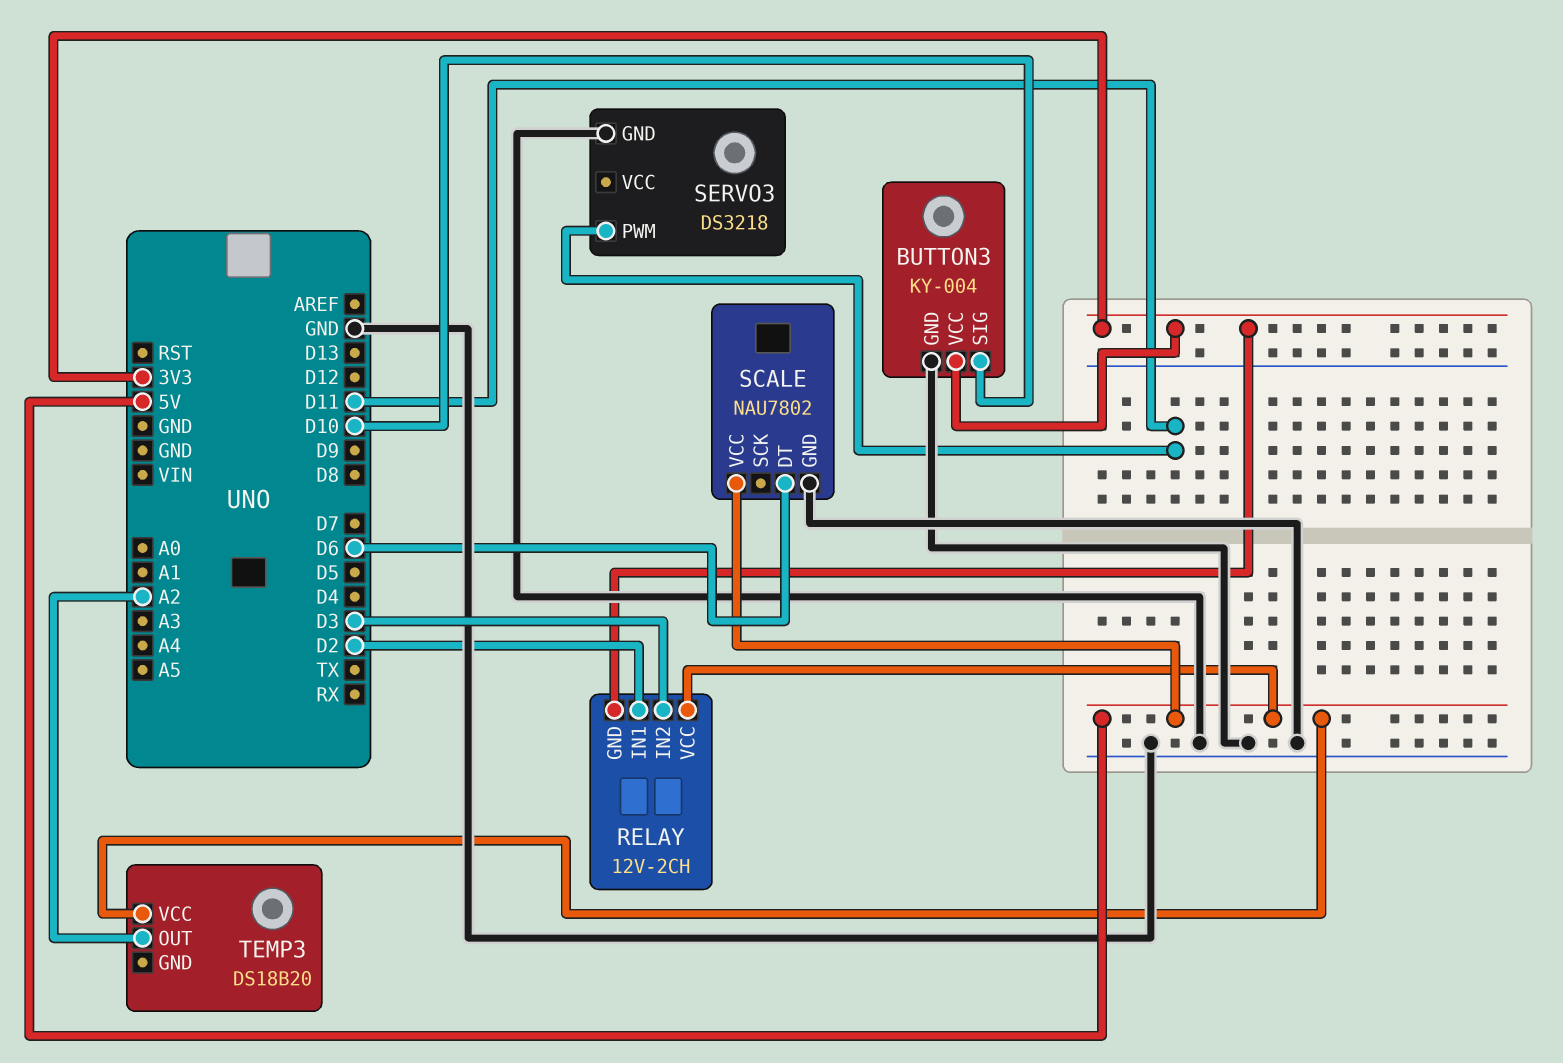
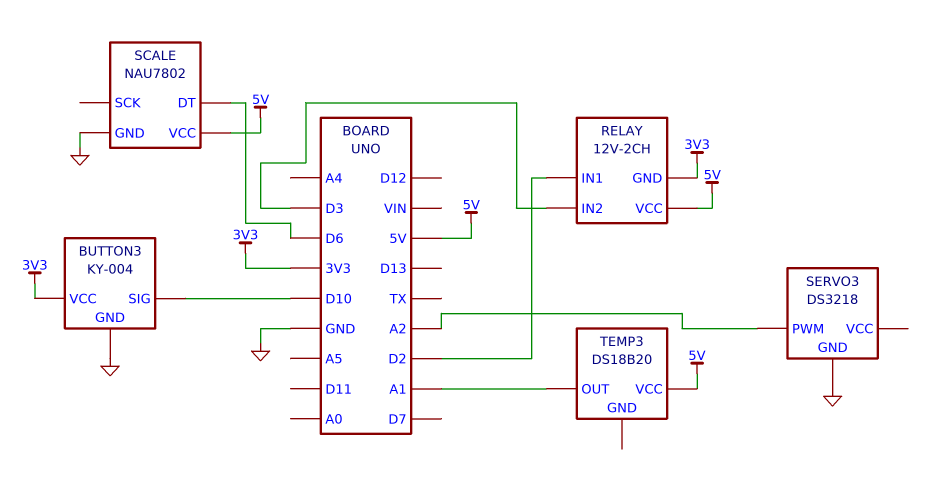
SERVO3 pin PWM: D11 -> A2
TEMP3 pin OUT: A2 -> A1

